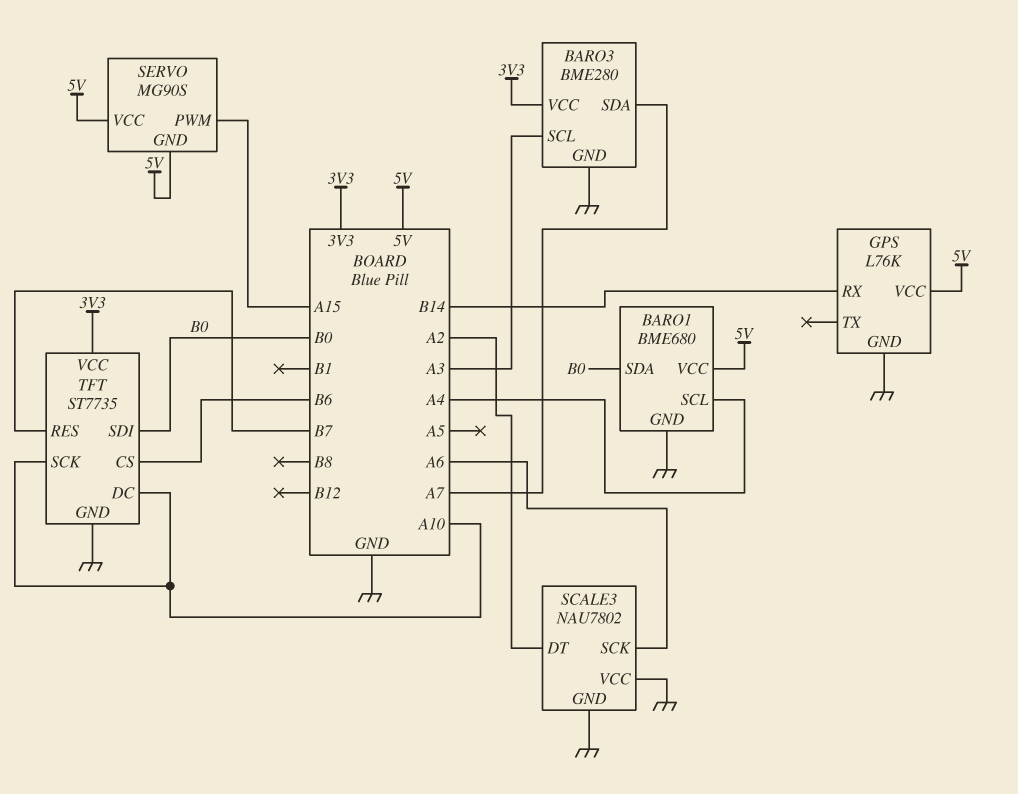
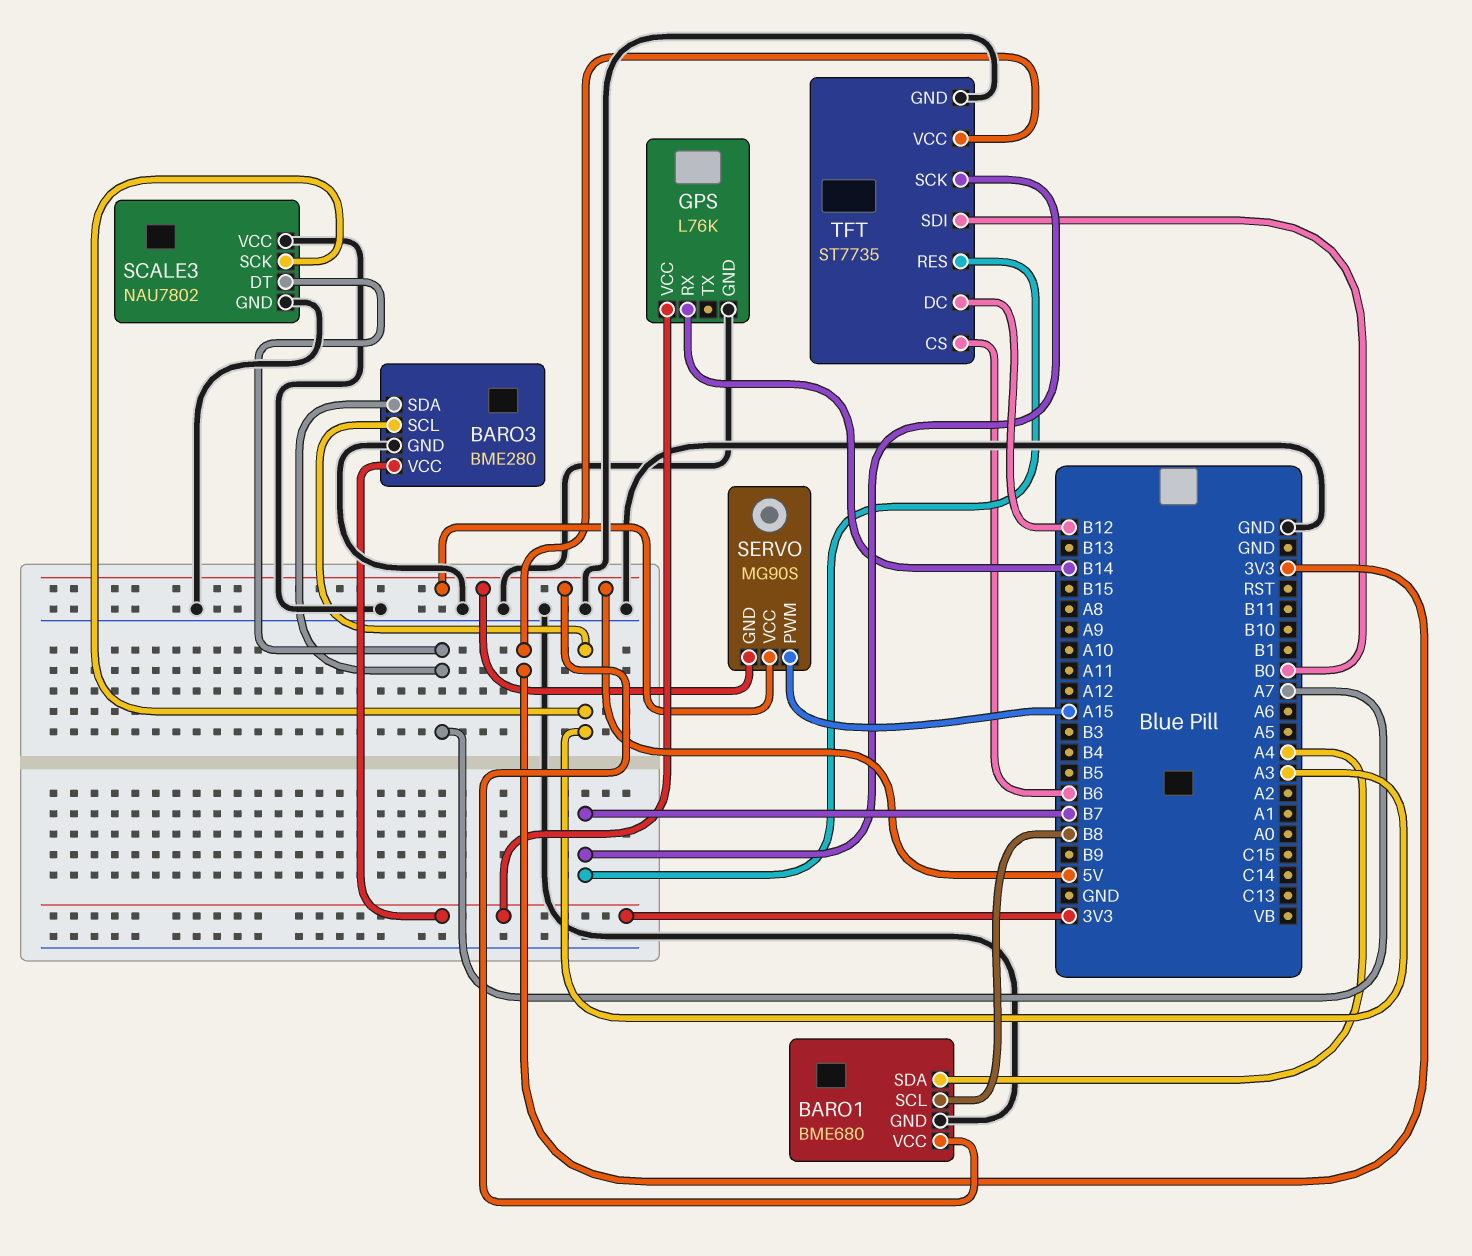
BARO1 pin SCL: A4 -> B8
BARO1 pin SDA: B0 -> A4
GPS pin VCC: 5V -> 3V3
SCALE3 pin DT: A2 -> A7
SCALE3 pin SCK: A6 -> A3
TFT pin DC: A10 -> B12
TFT pin SCK: A10 -> B7

